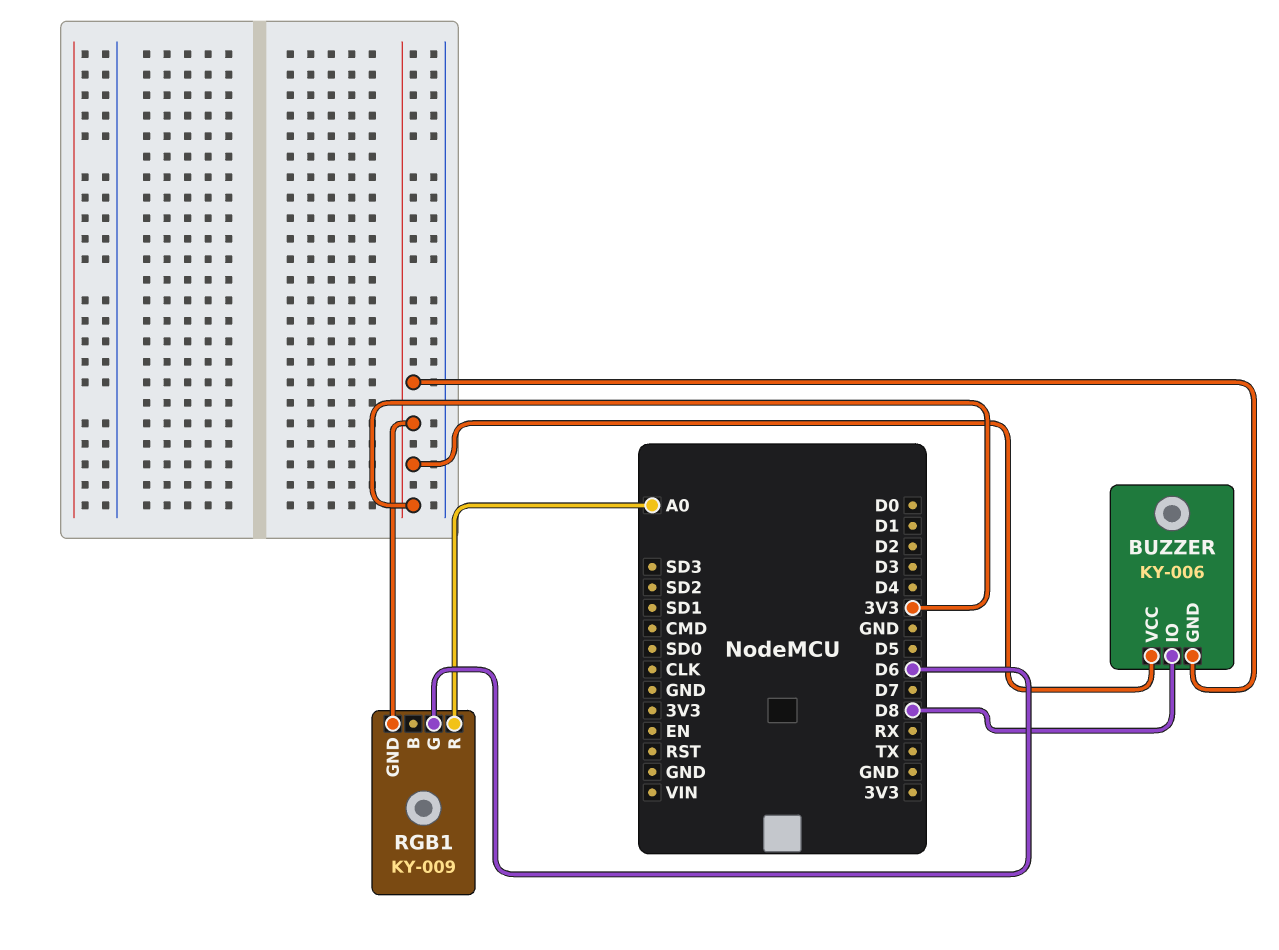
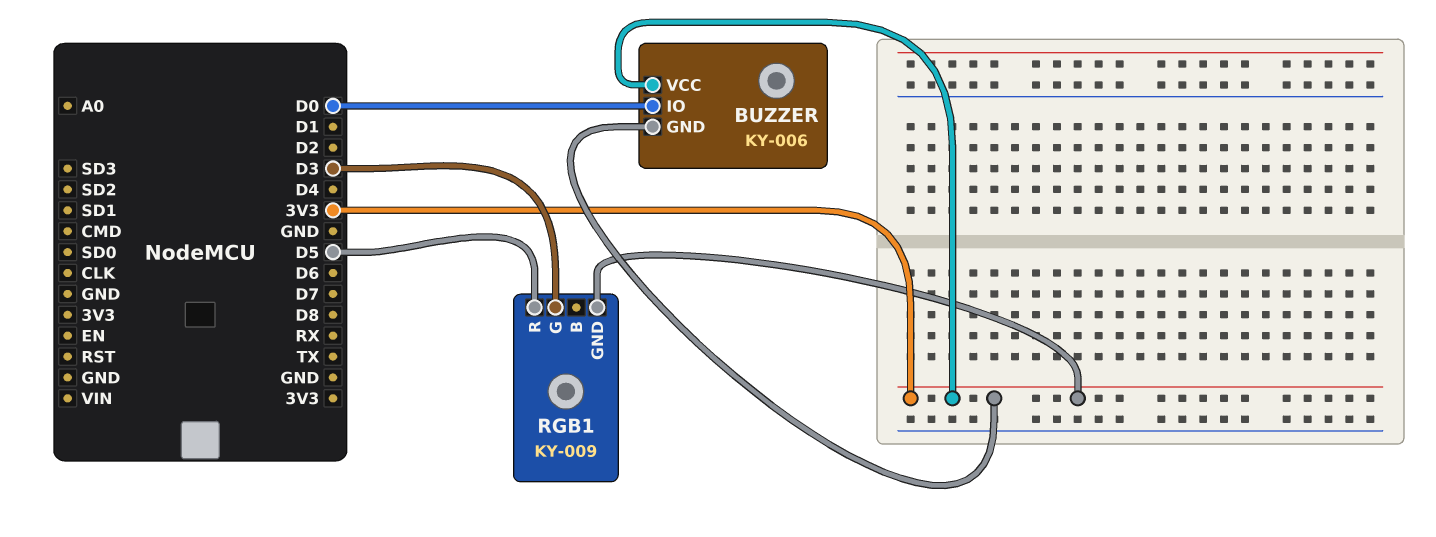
BUZZER pin IO: D8 -> D0
RGB1 pin G: D6 -> D3
RGB1 pin R: A0 -> D5

